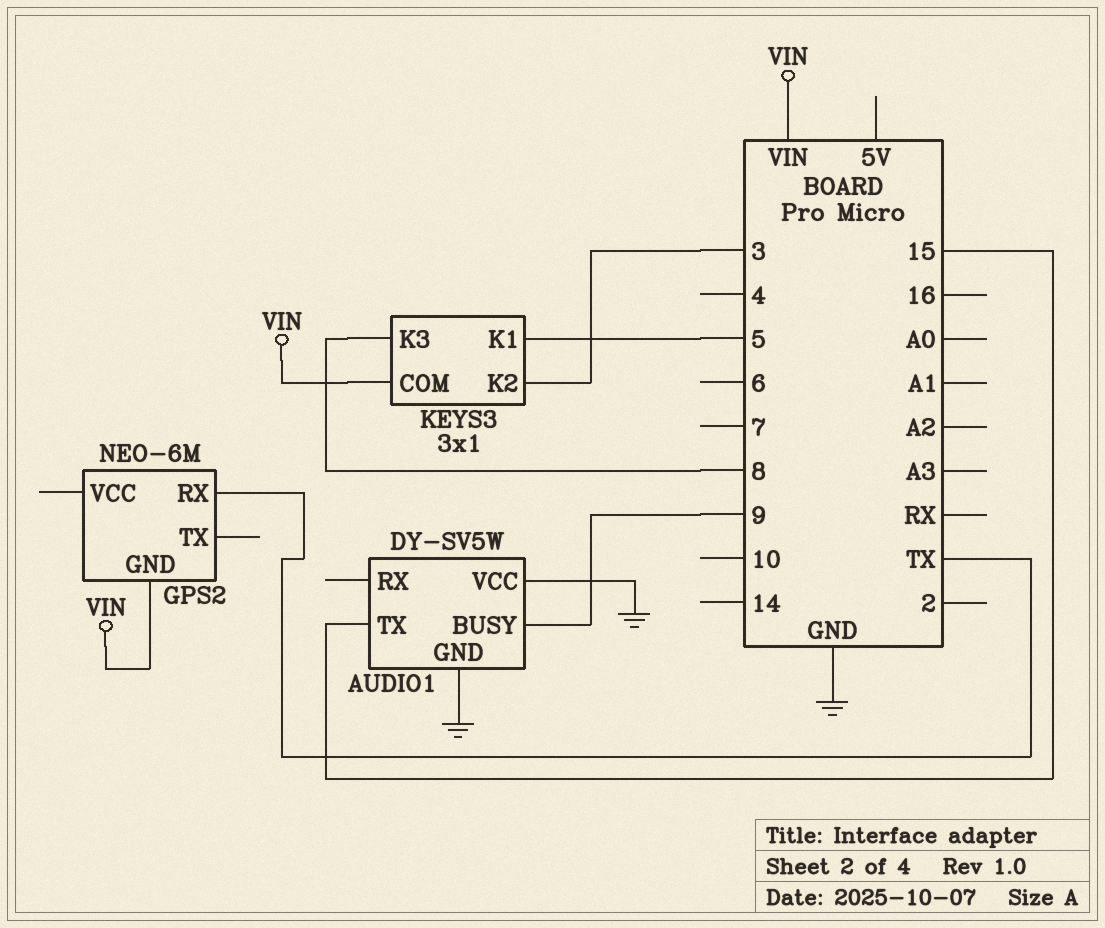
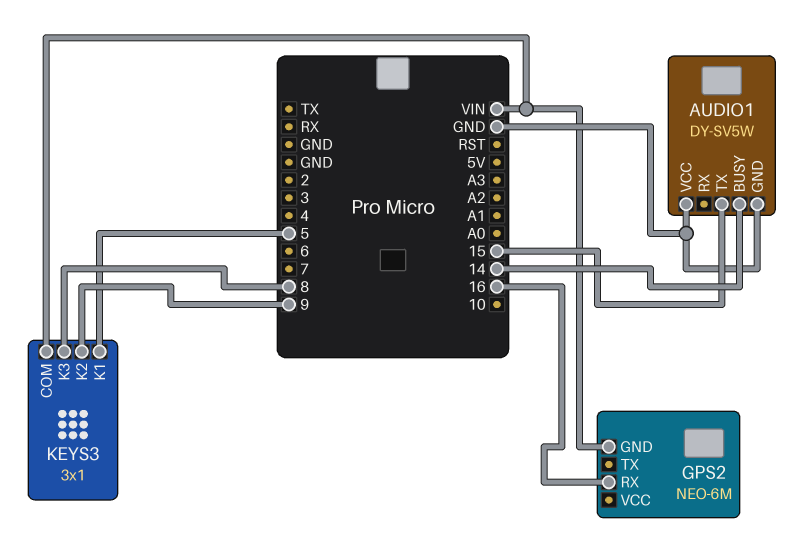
AUDIO1 pin BUSY: 9 -> 14
GPS2 pin RX: TX -> 16
KEYS3 pin K2: 3 -> 9

